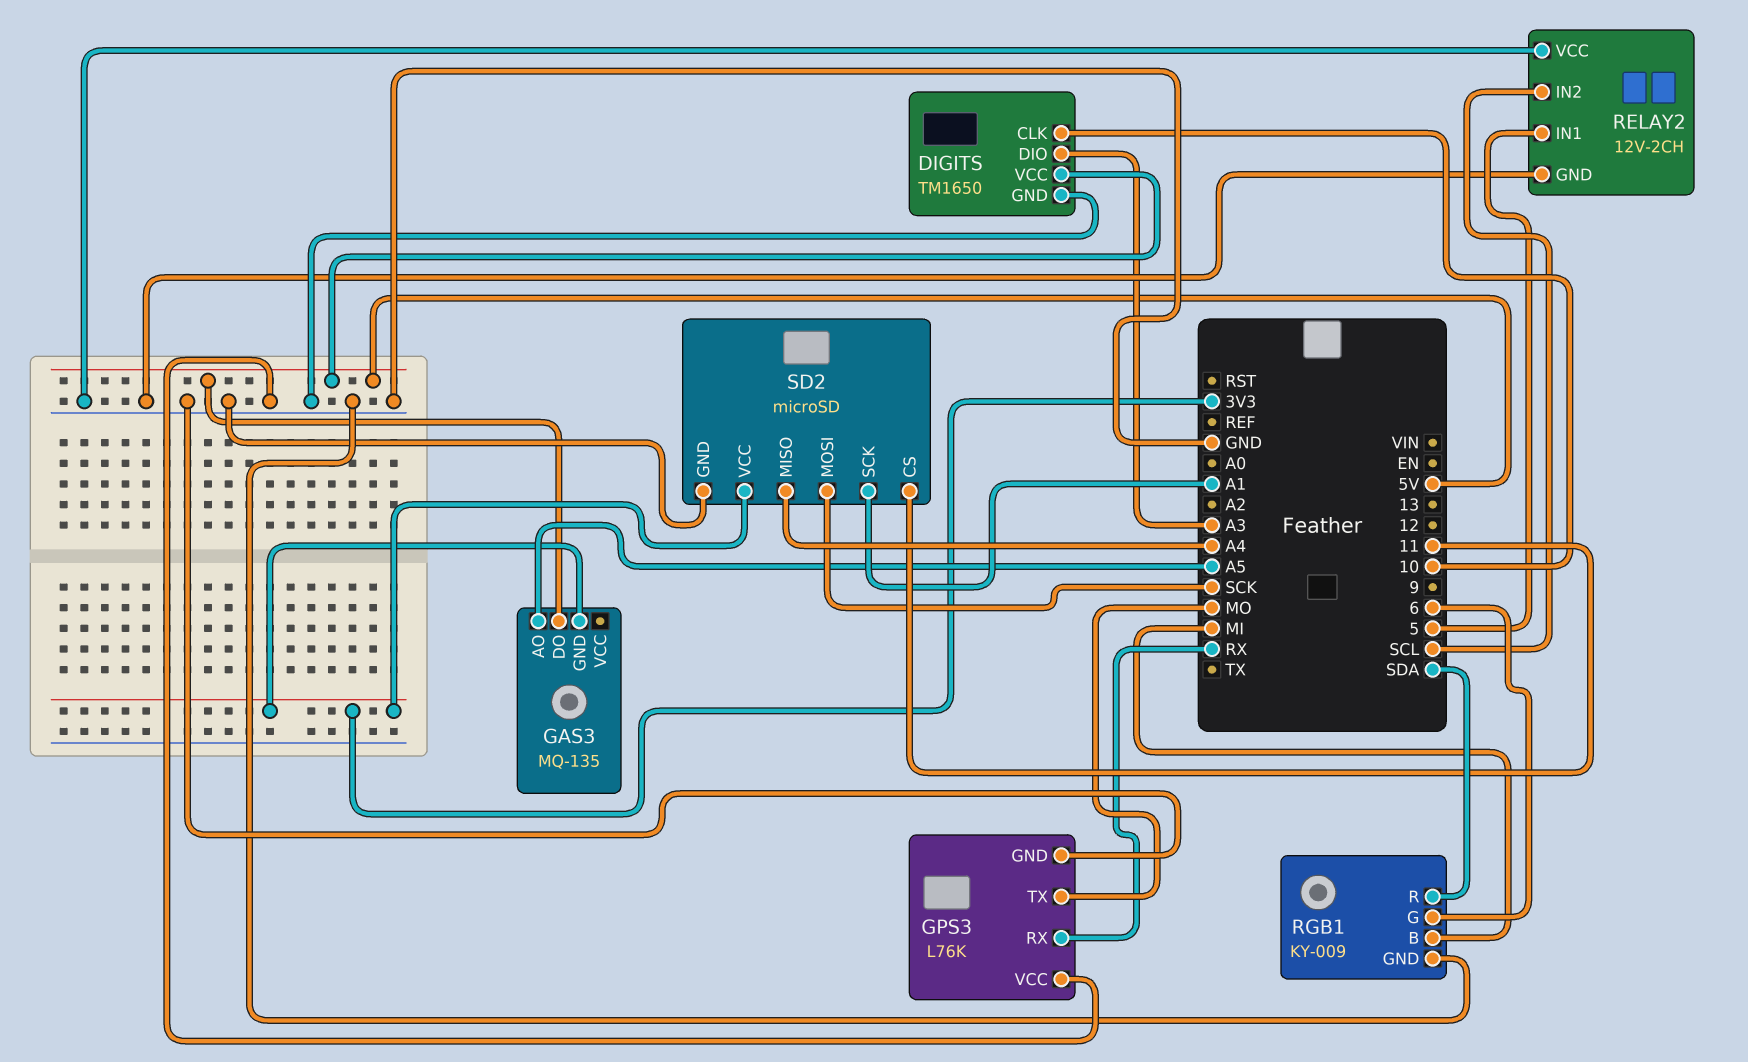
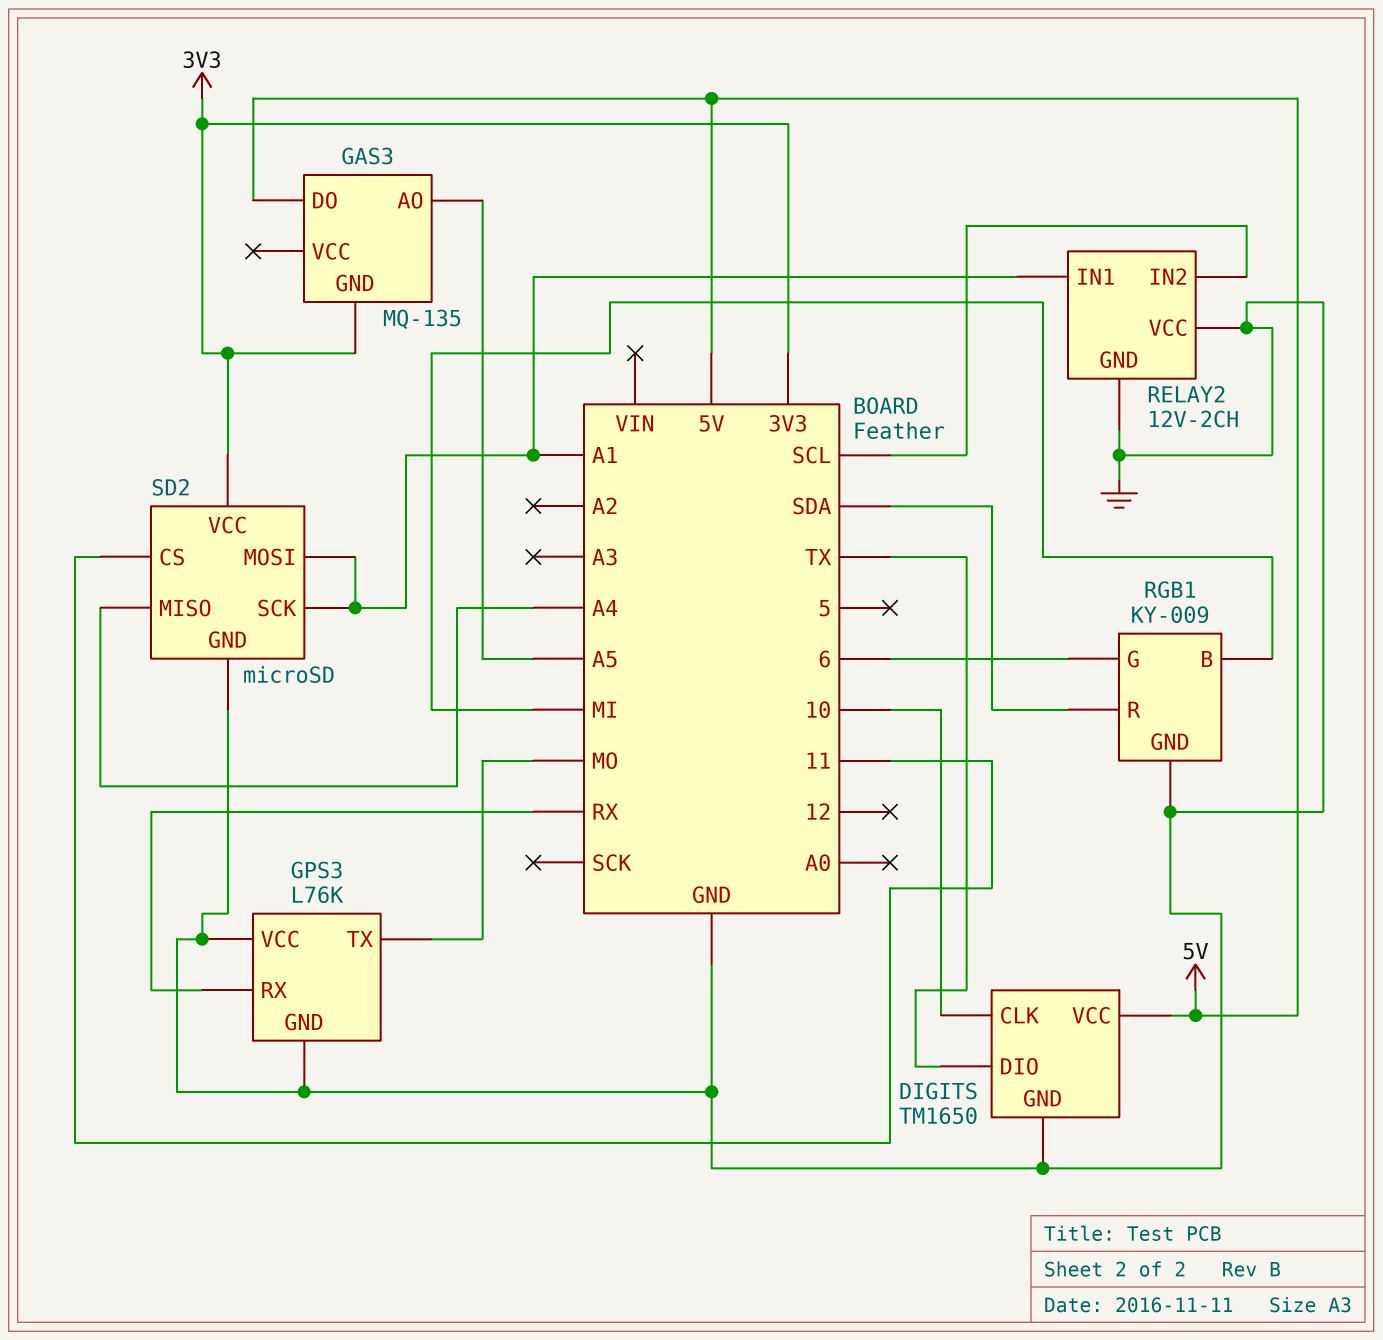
DIGITS pin DIO: A3 -> TX
RELAY2 pin IN1: 5 -> A1
SD2 pin MOSI: SCK -> A1

